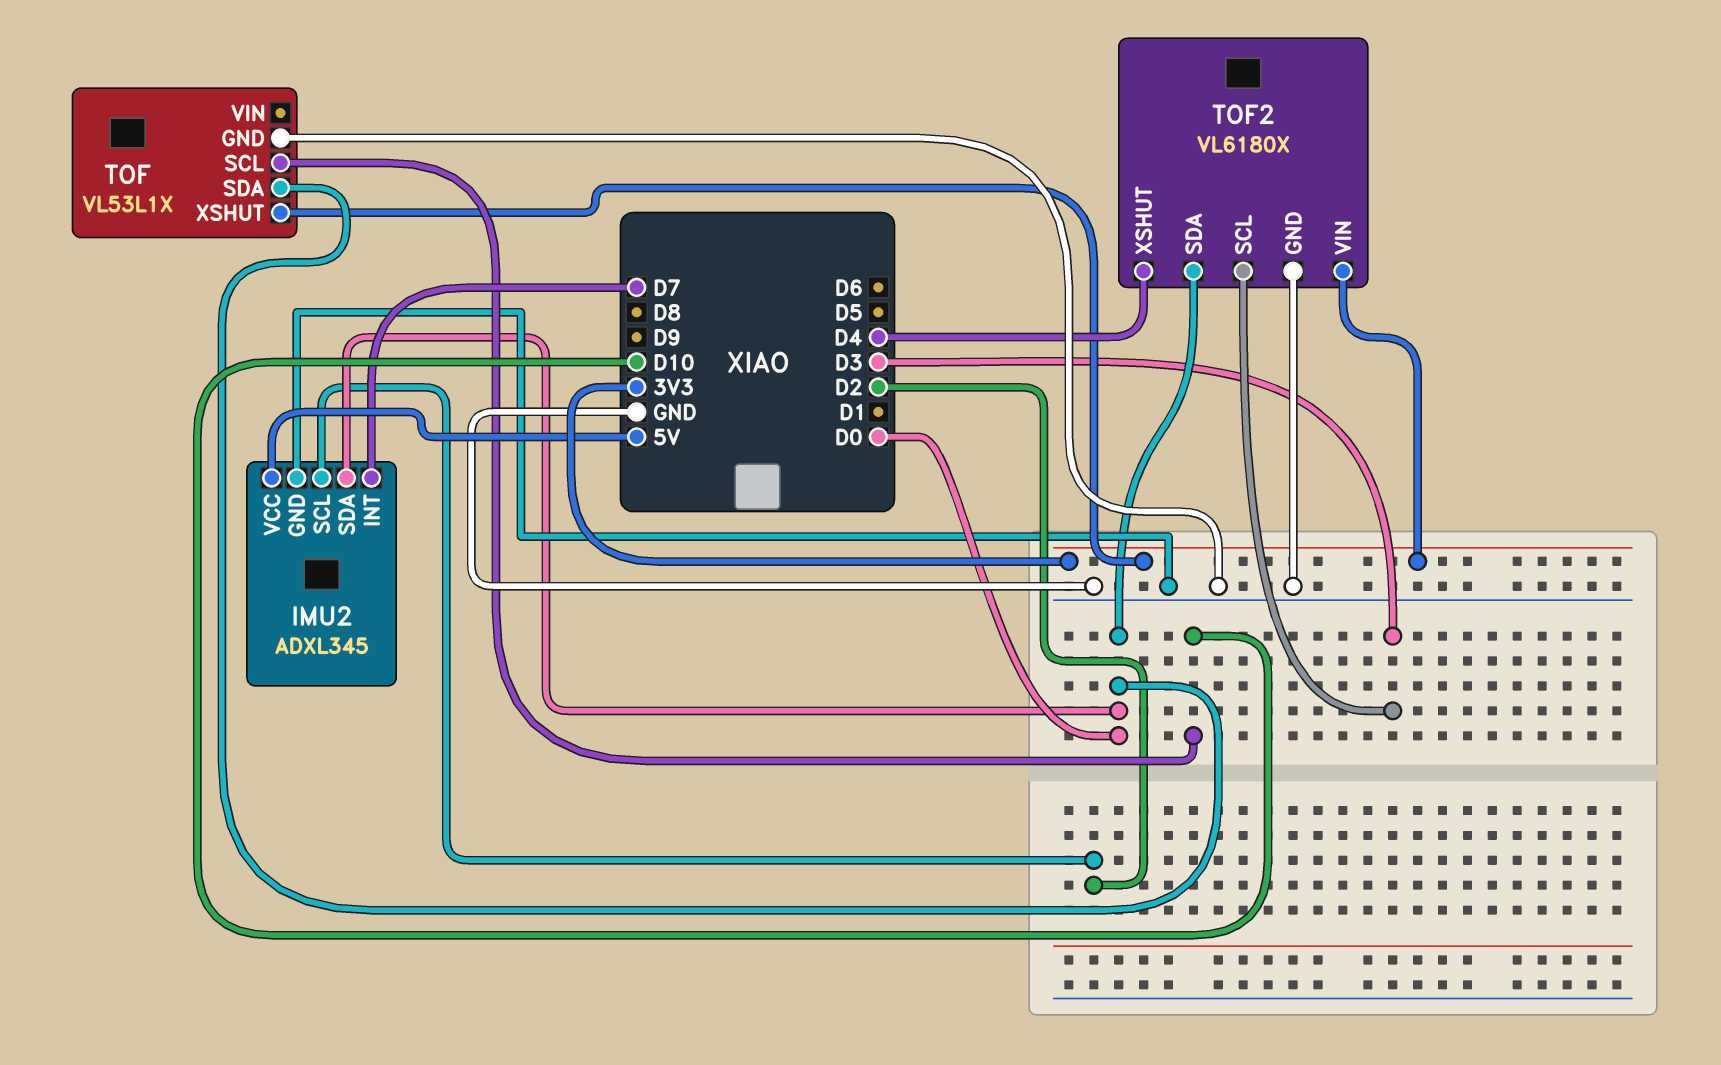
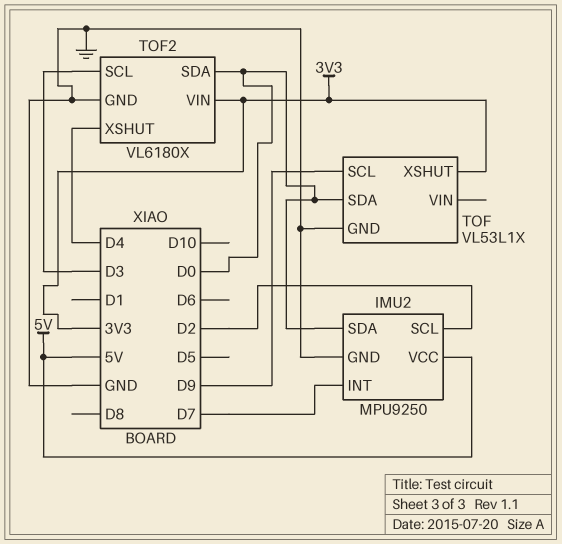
IMU2: ADXL345 -> MPU9250
TOF pin SCL: D10 -> D9

